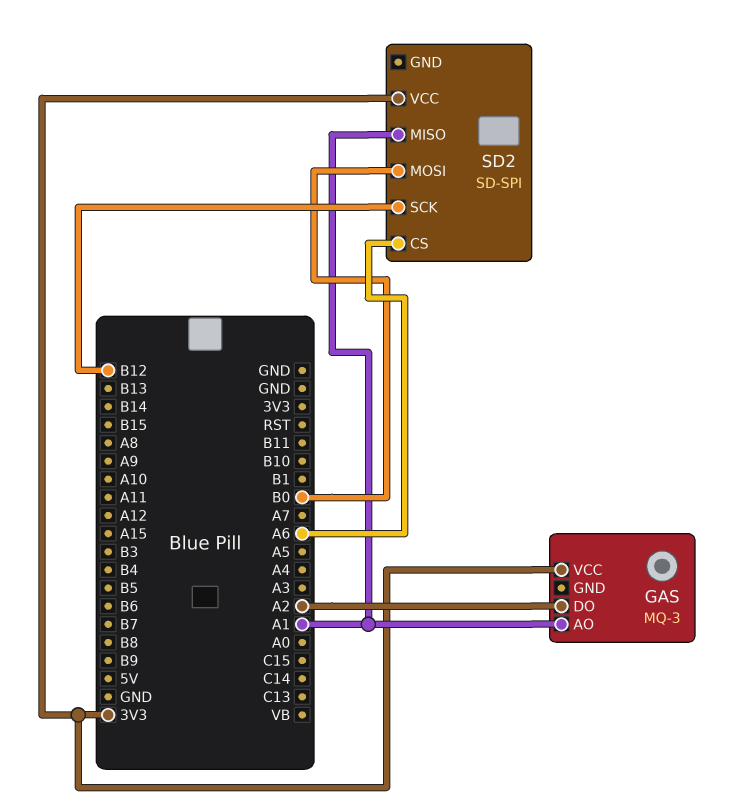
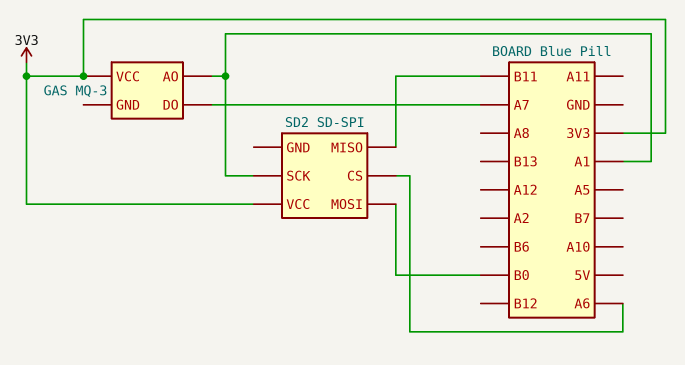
GAS pin DO: A2 -> A7
SD2 pin MISO: A1 -> B11
SD2 pin SCK: B12 -> A1

